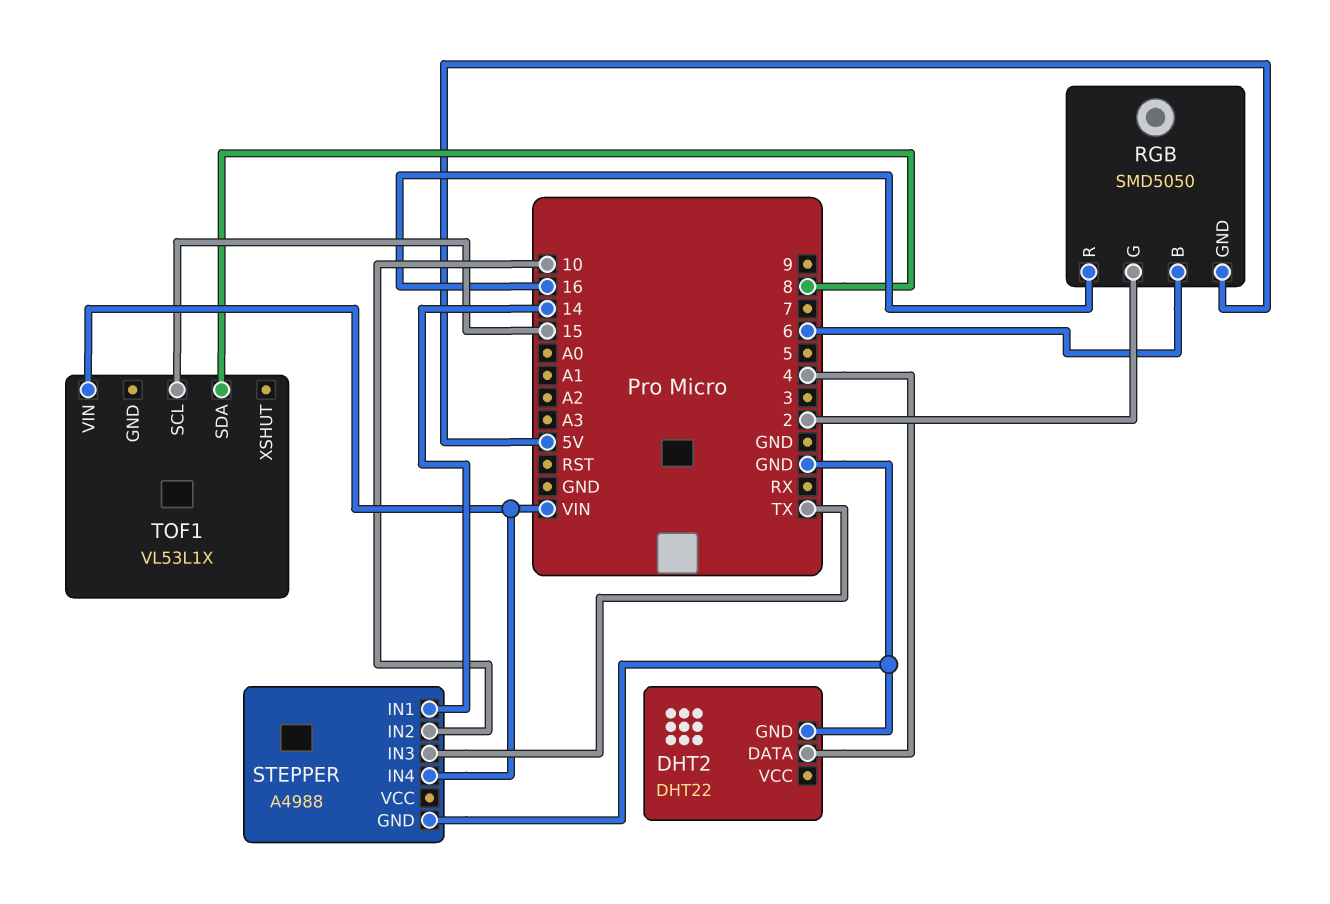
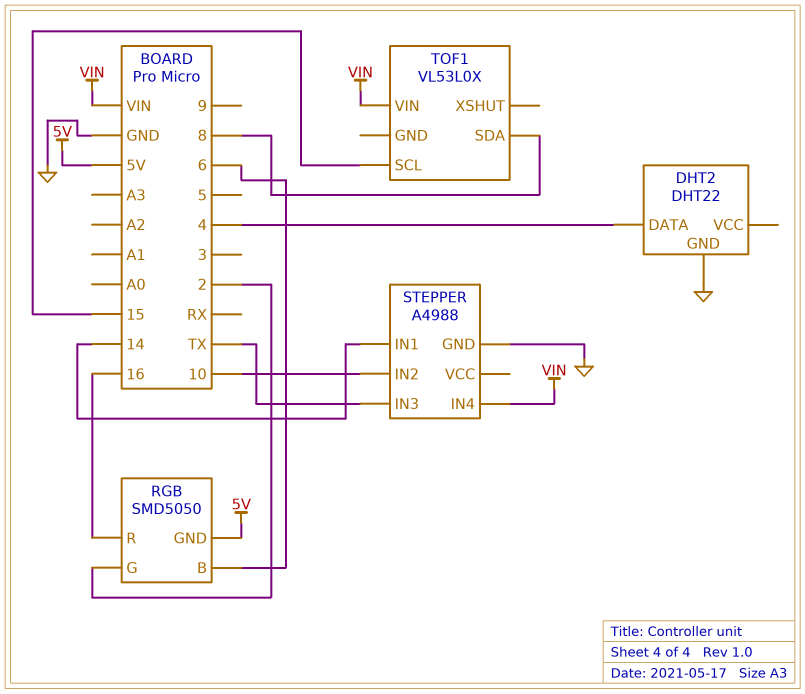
TOF1: VL53L1X -> VL53L0X

